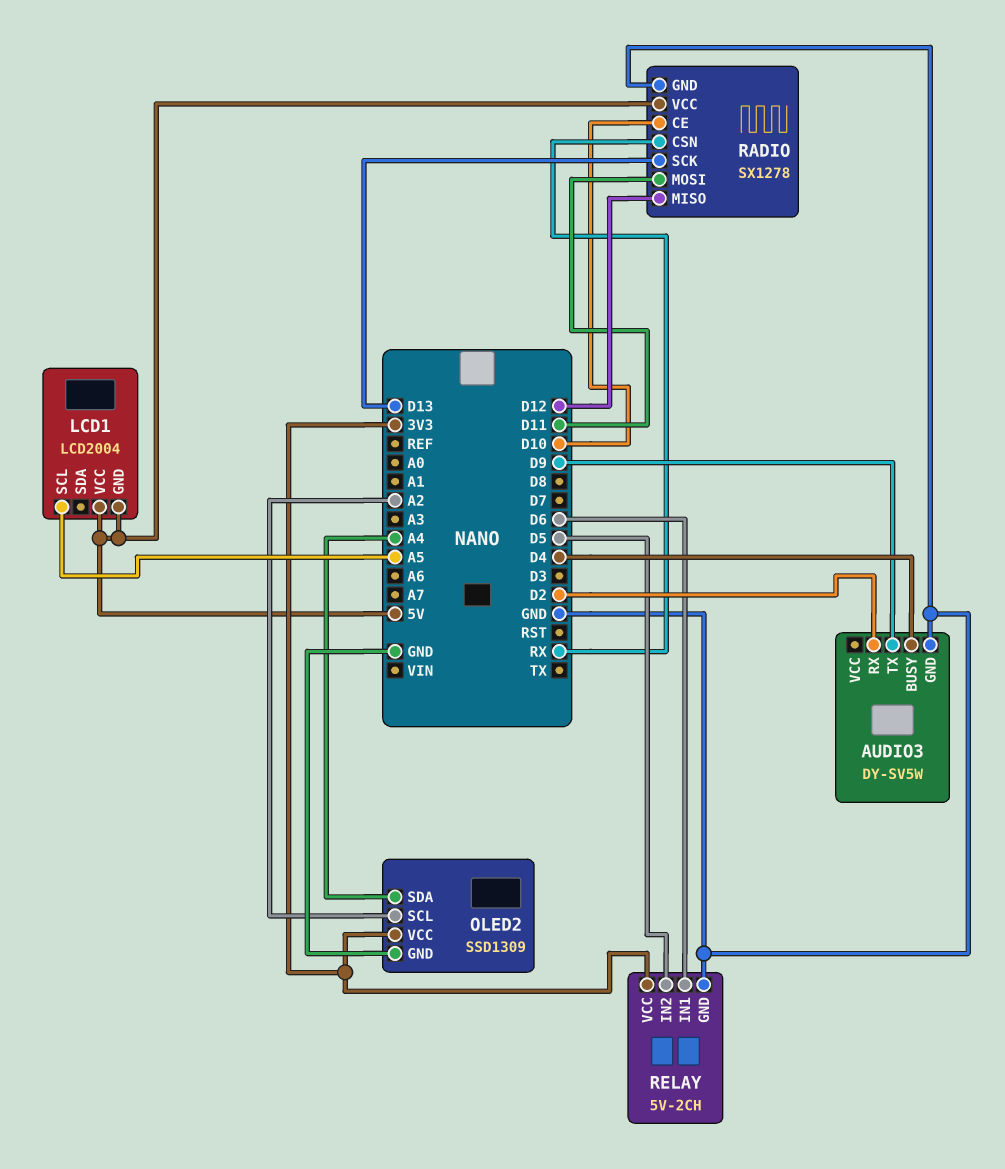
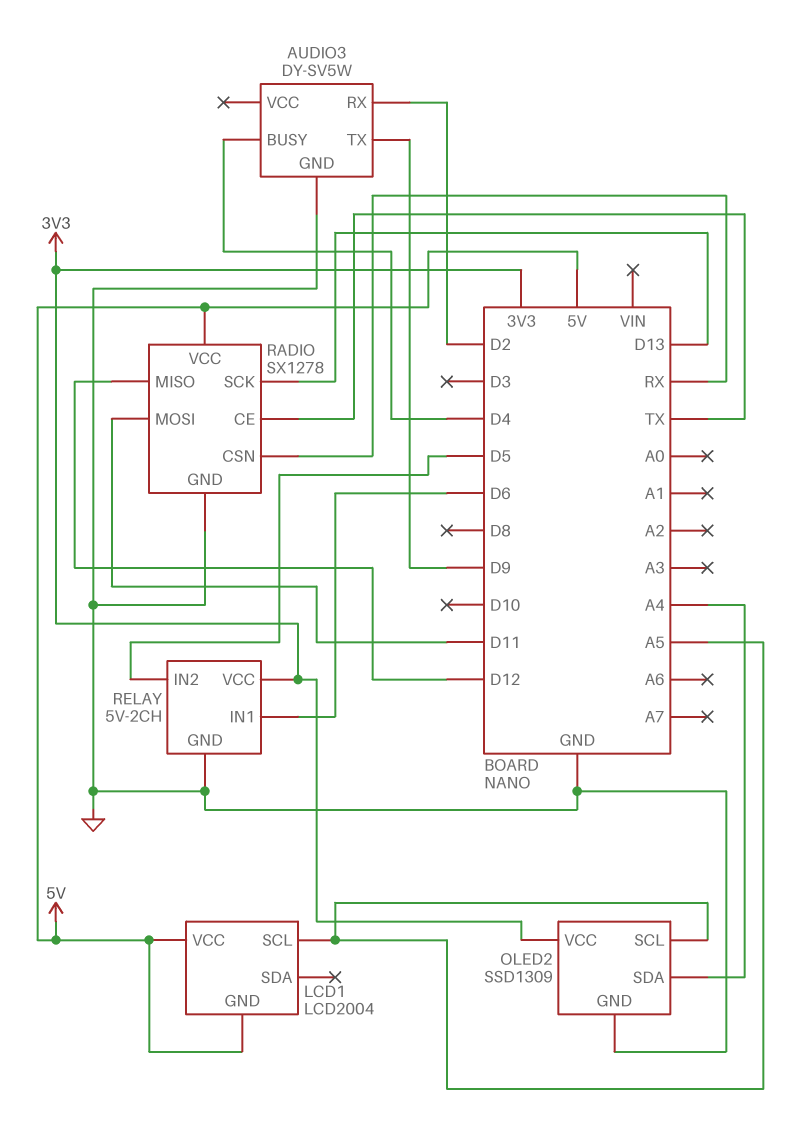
OLED2 pin SCL: A2 -> A5
RADIO pin CE: D10 -> TX

